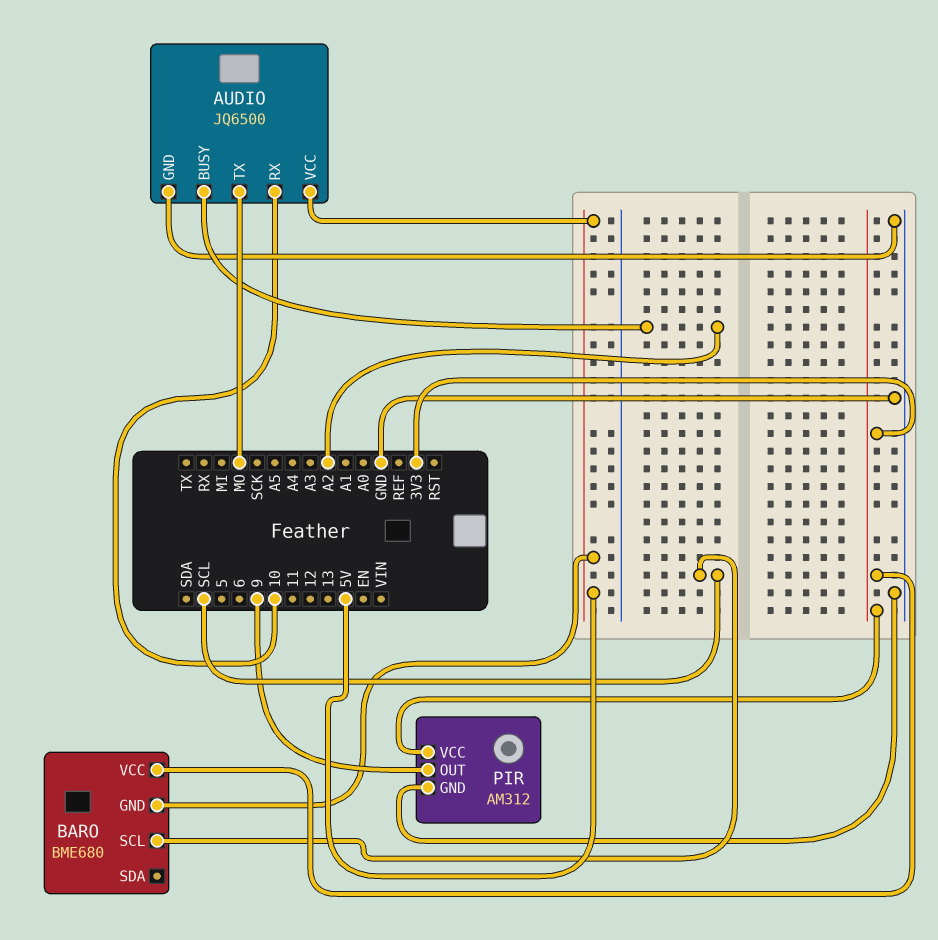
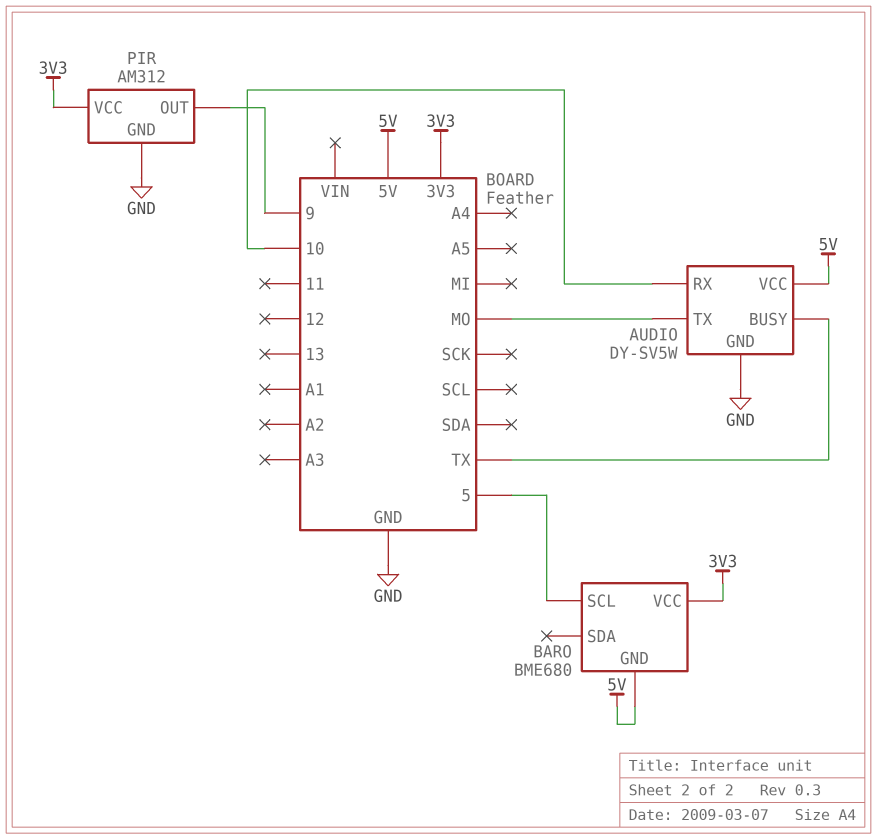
AUDIO: JQ6500 -> DY-SV5W
AUDIO pin BUSY: A2 -> TX
BARO pin SCL: SCL -> 5

